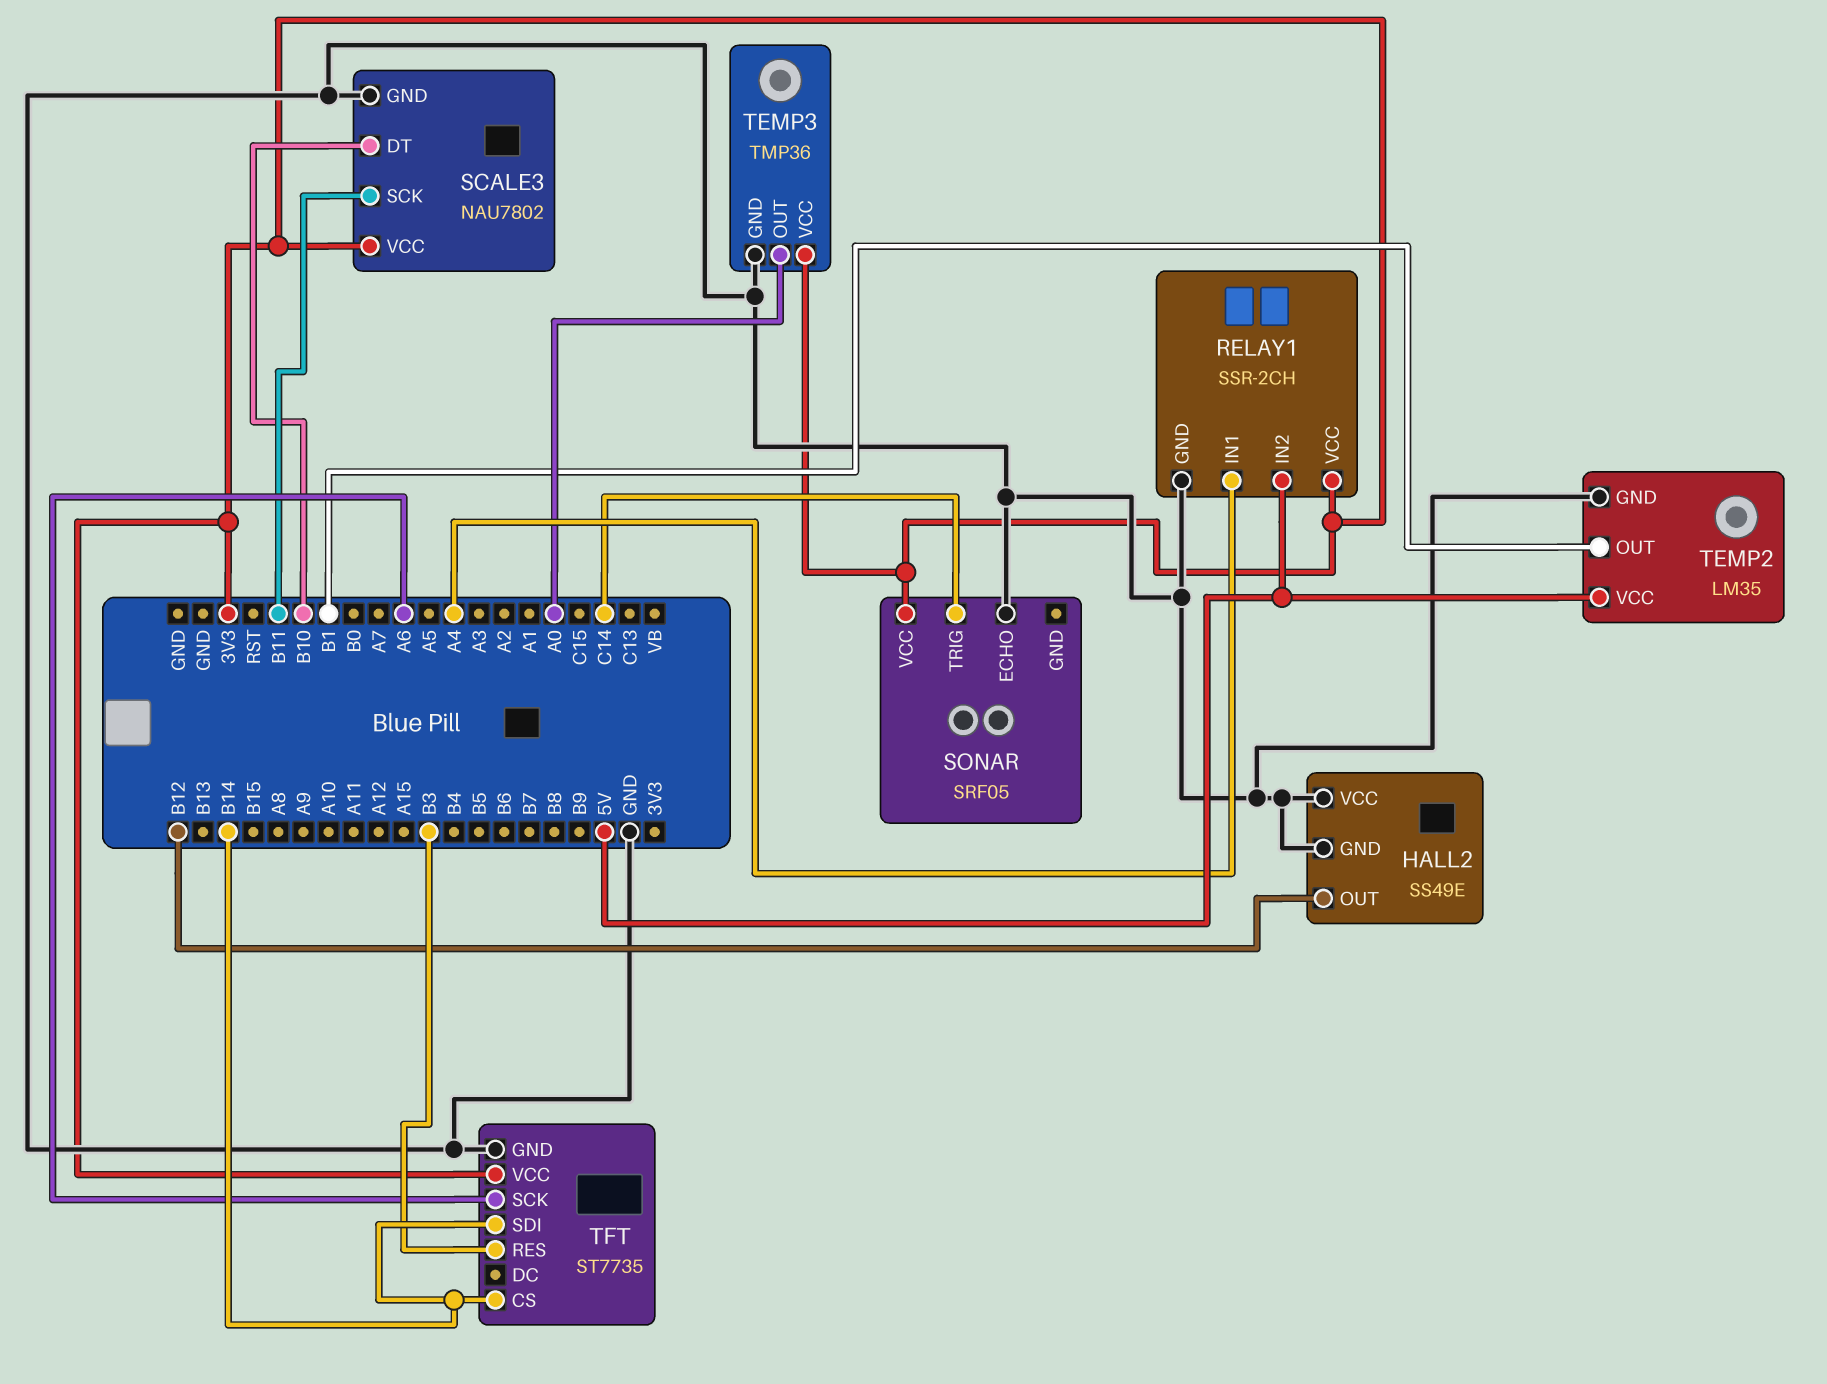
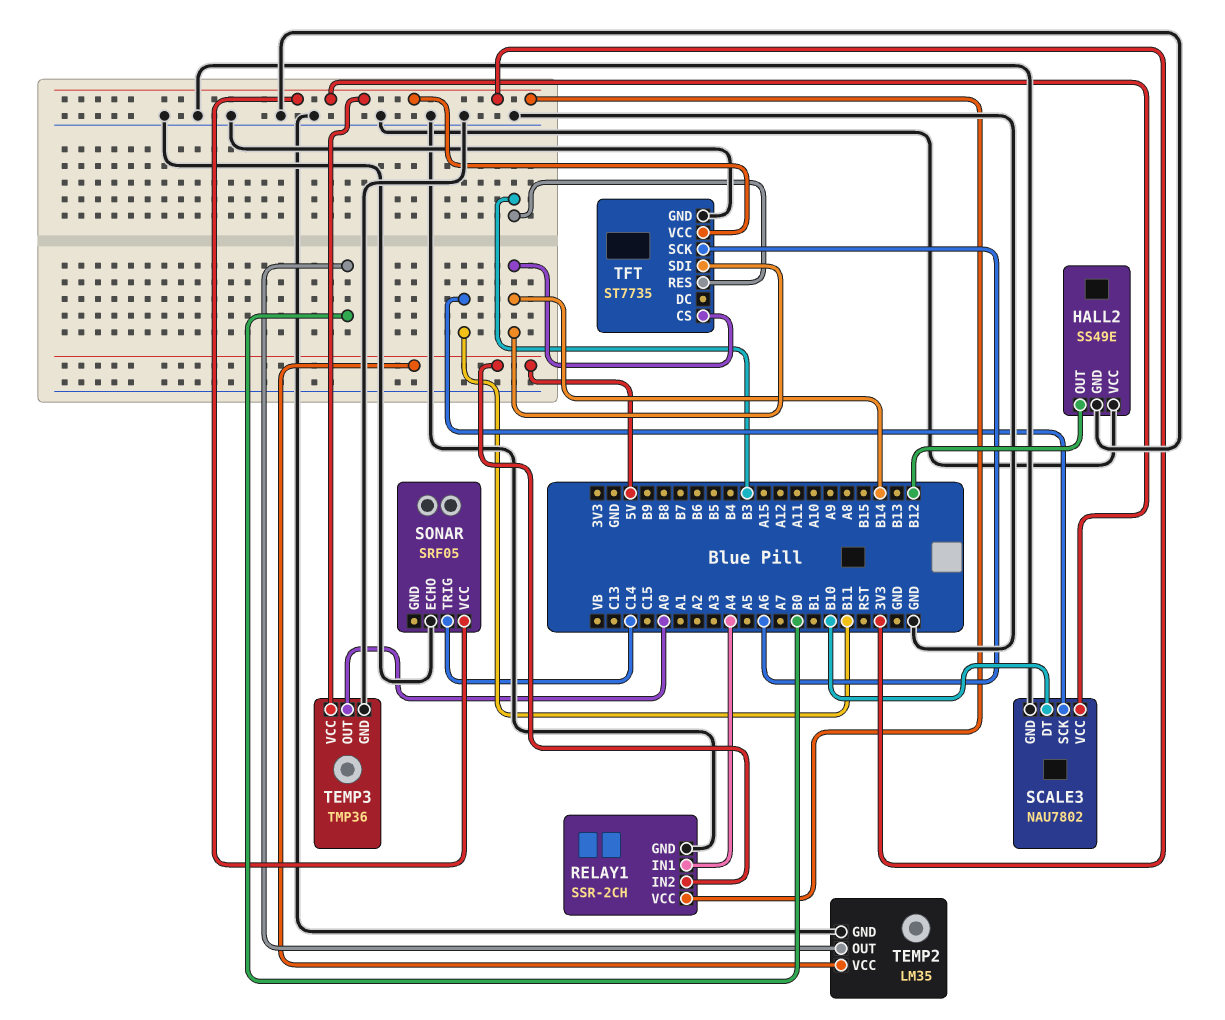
TEMP2 pin OUT: B1 -> B0

